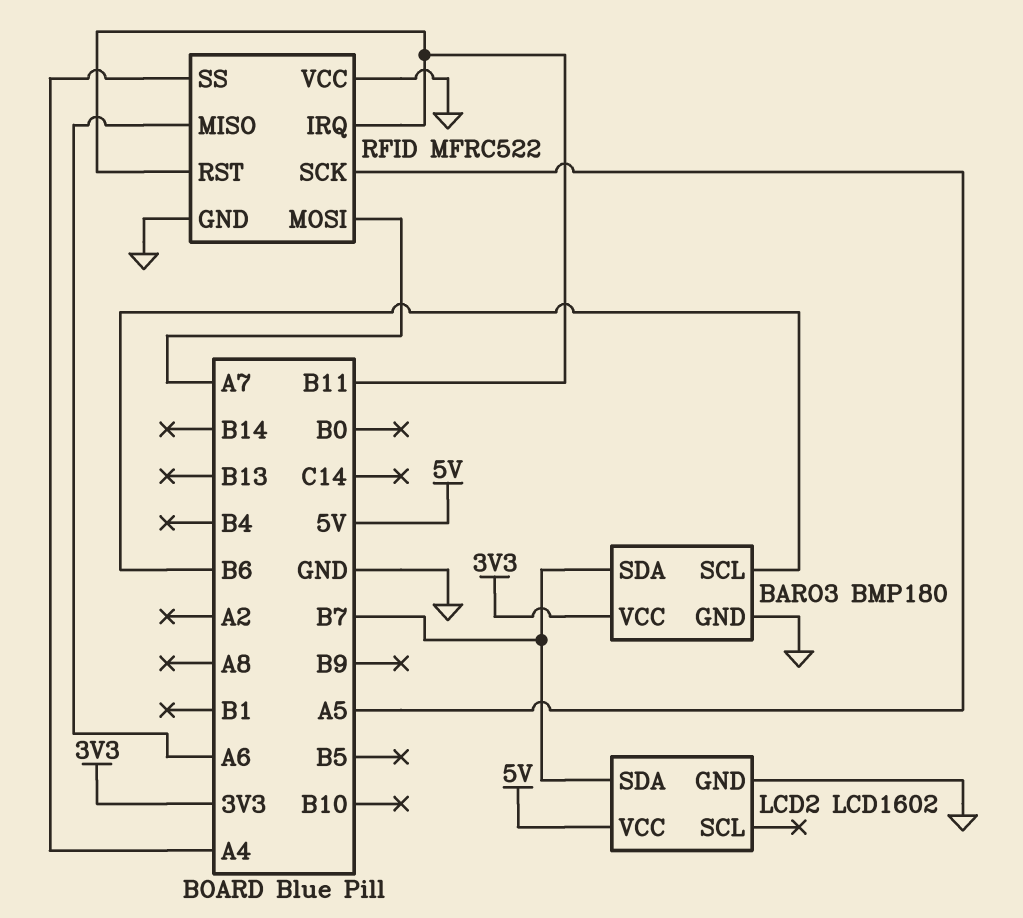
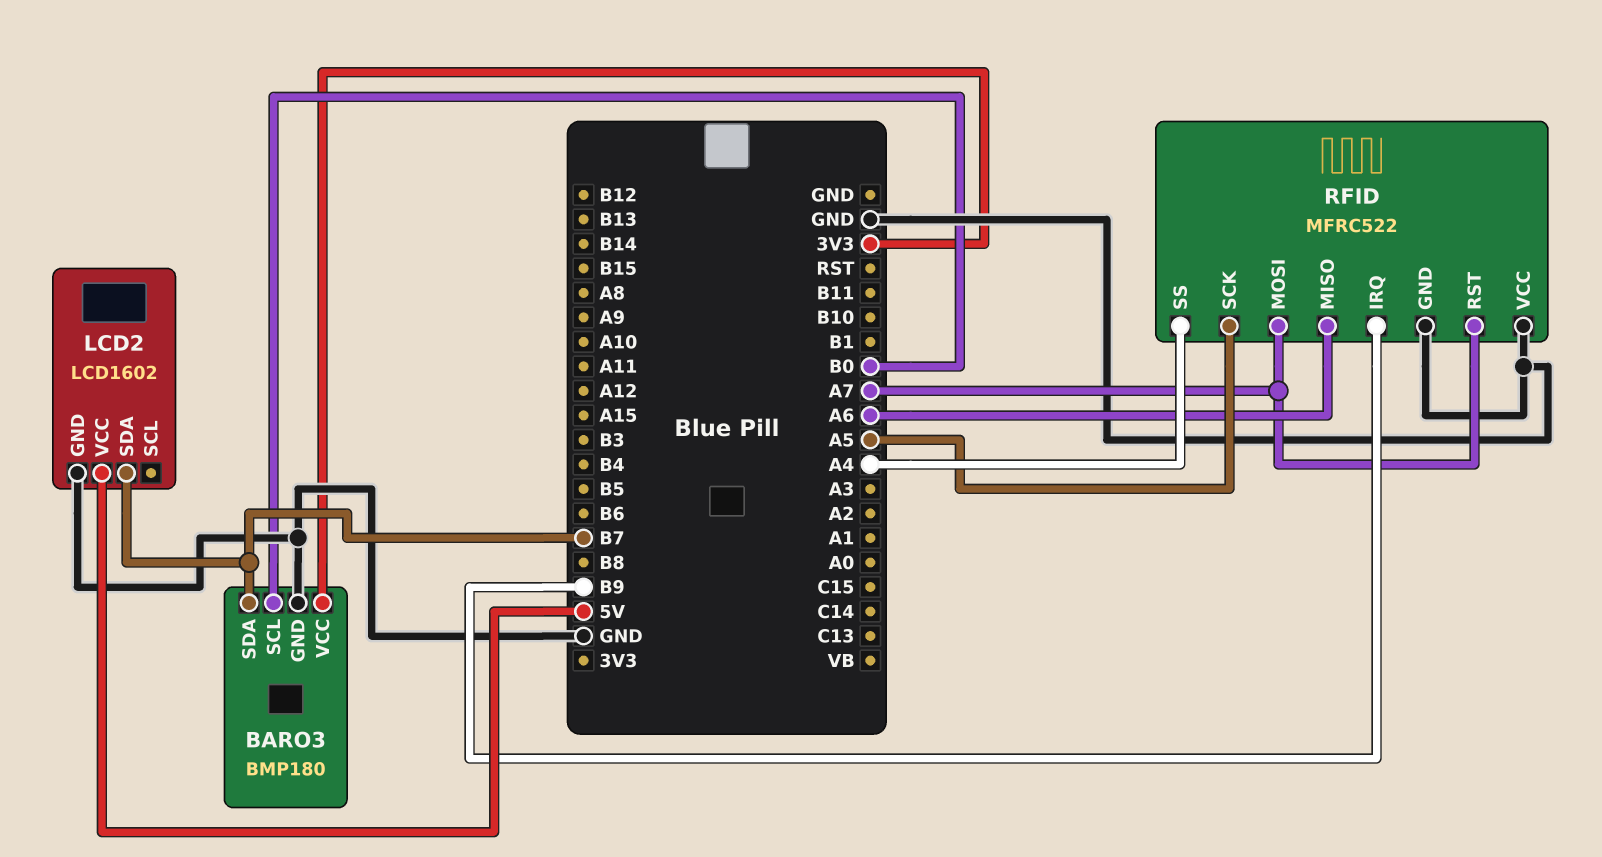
BARO3 pin SCL: B6 -> B0
RFID pin IRQ: B11 -> B9
RFID pin RST: B11 -> A7

